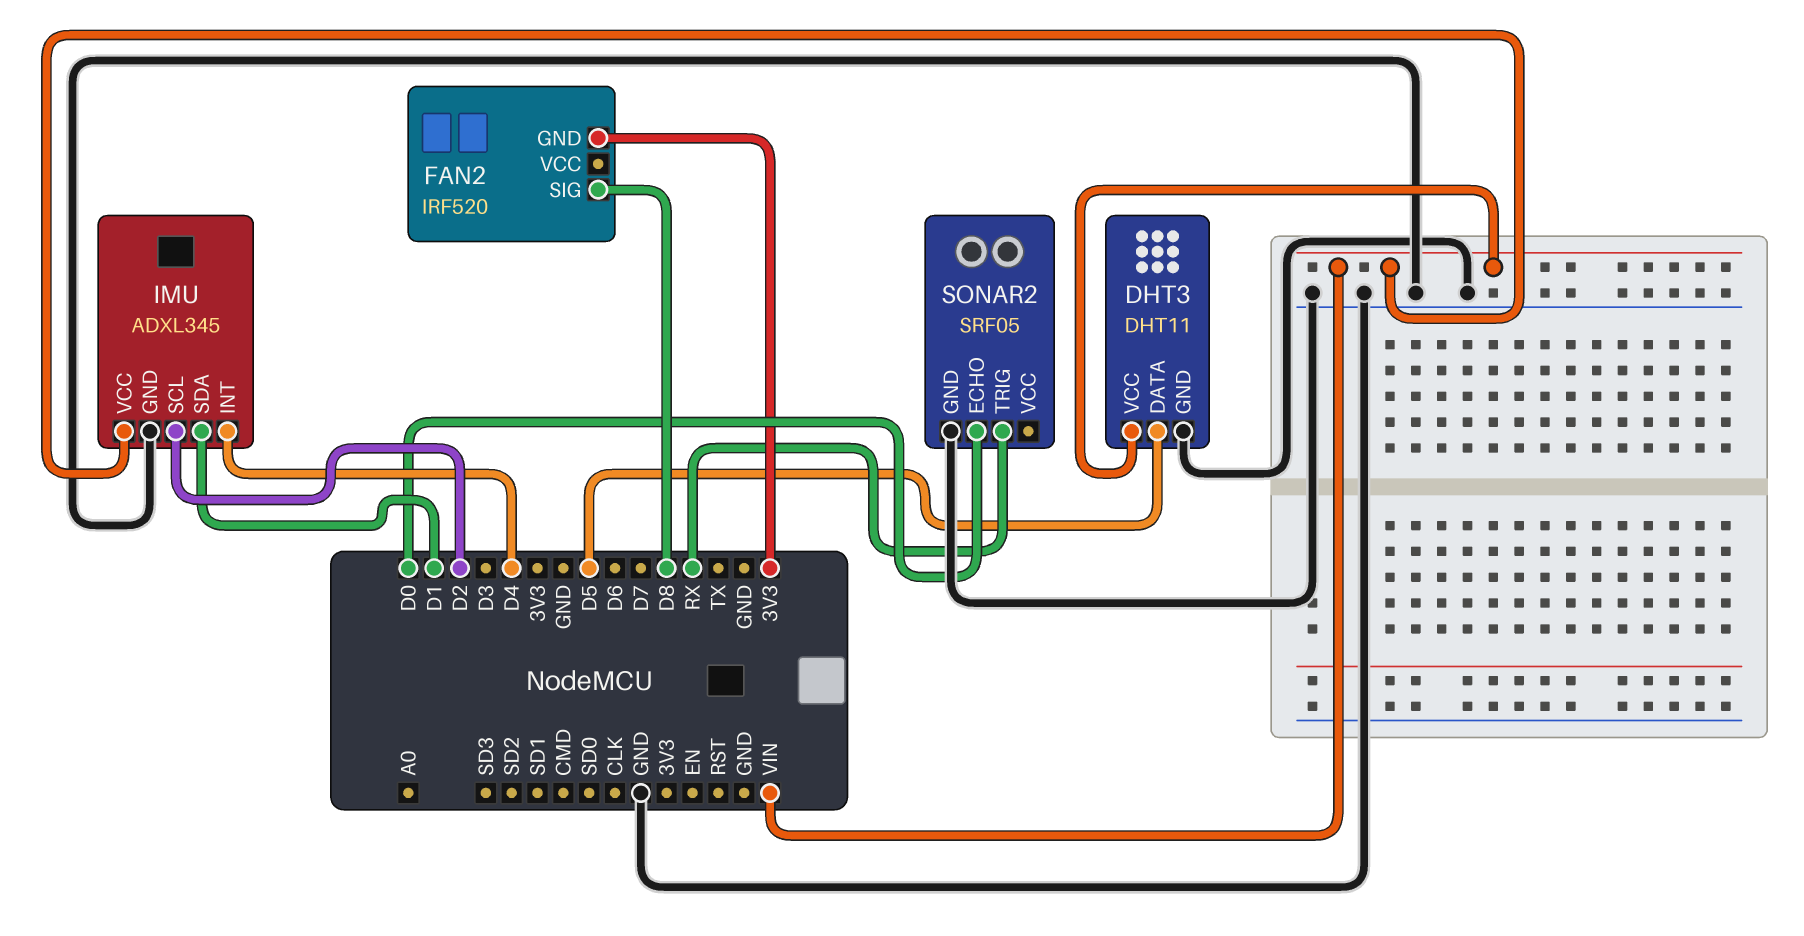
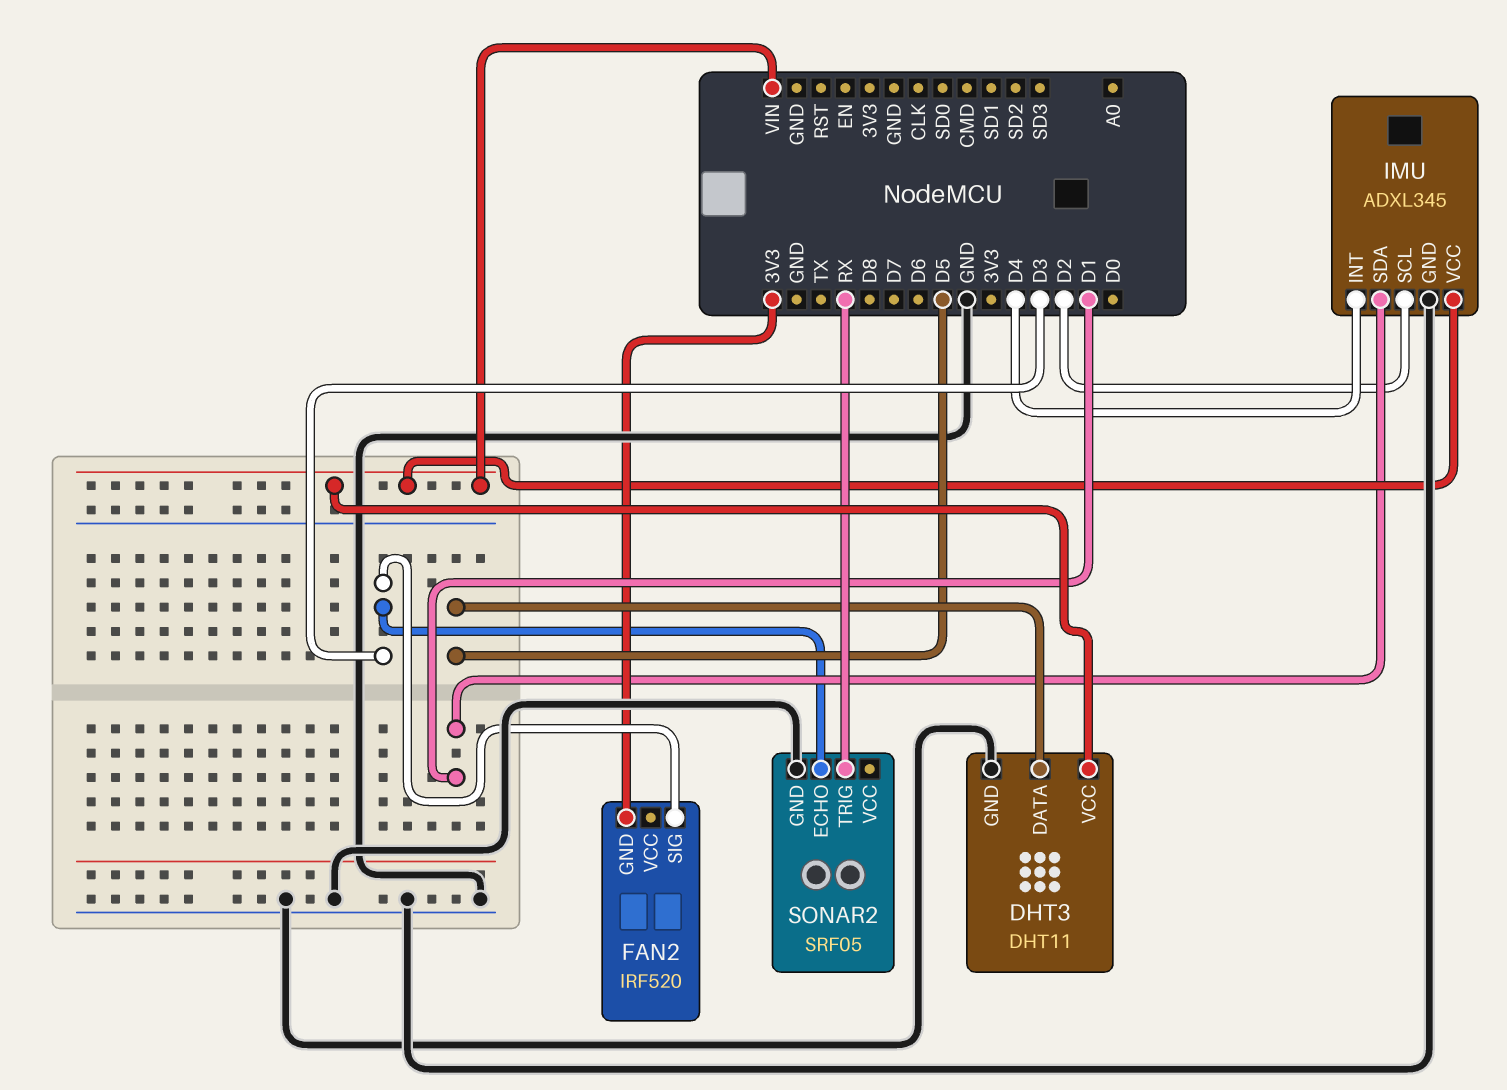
FAN2 pin SIG: D8 -> D3
SONAR2 pin ECHO: D0 -> D3

